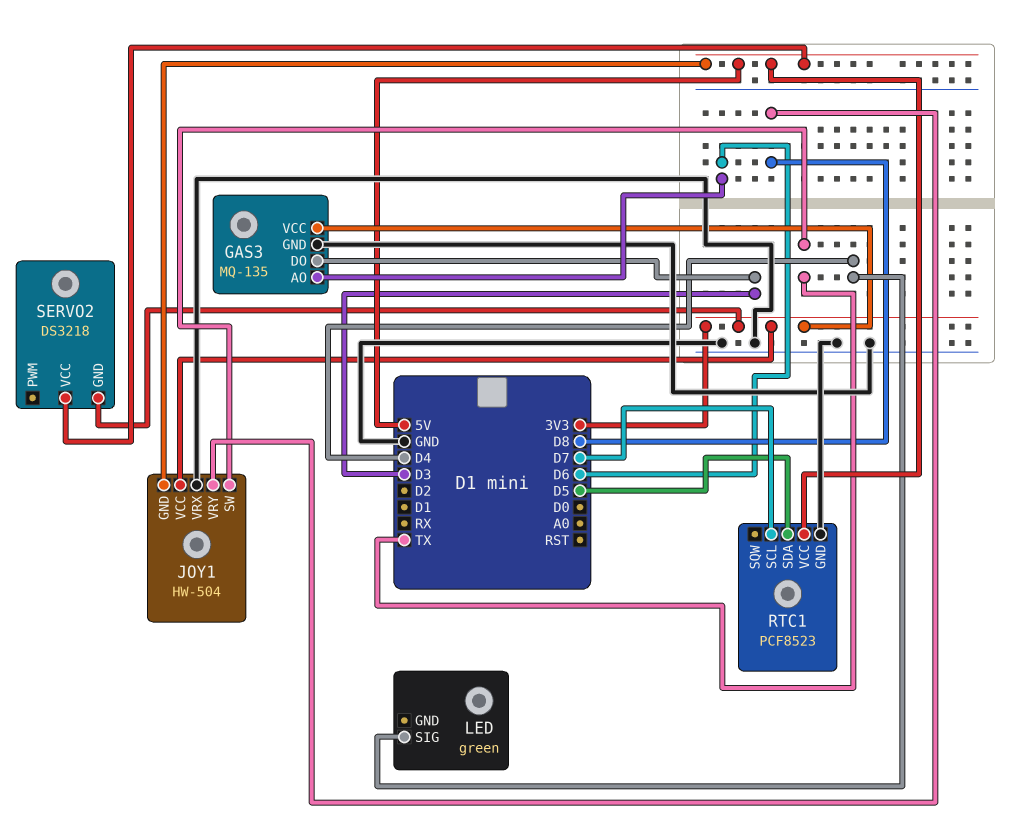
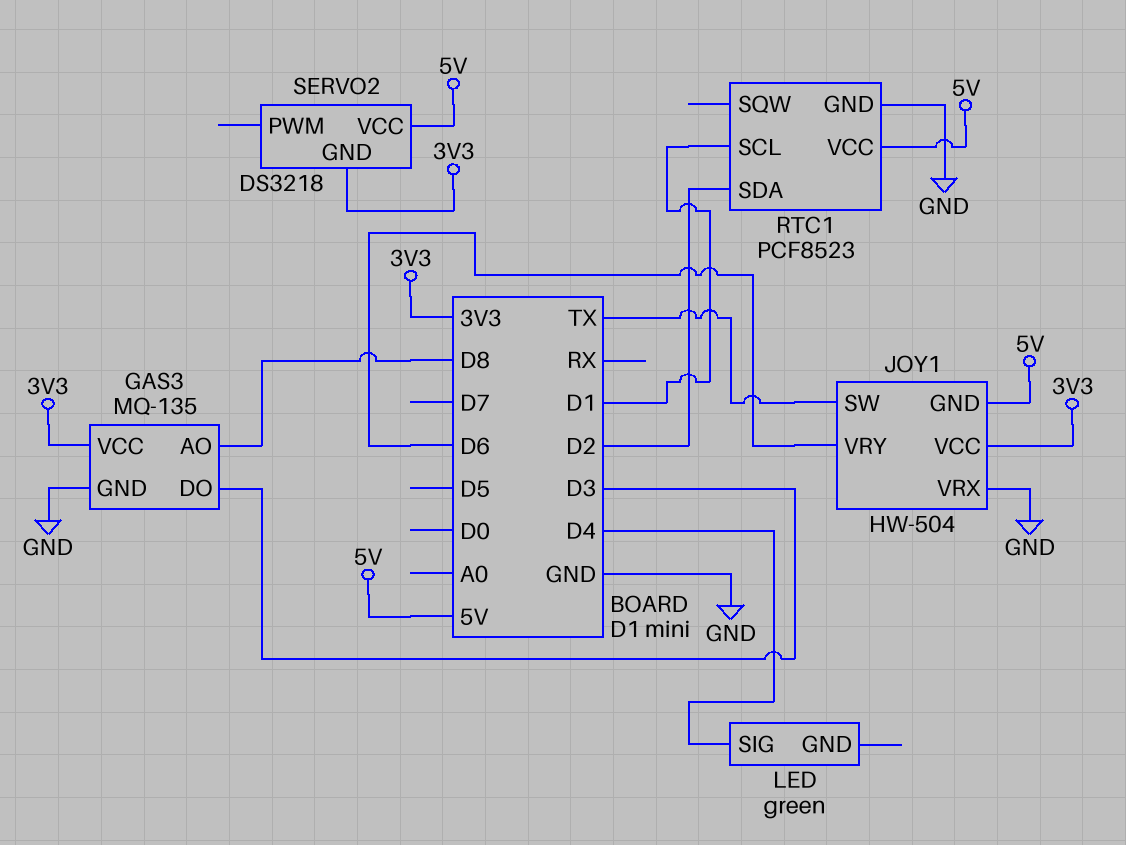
GAS3 pin AO: D6 -> D8
JOY1 pin VRY: D8 -> D6
RTC1 pin SCL: D7 -> D1
RTC1 pin SDA: D5 -> D2

